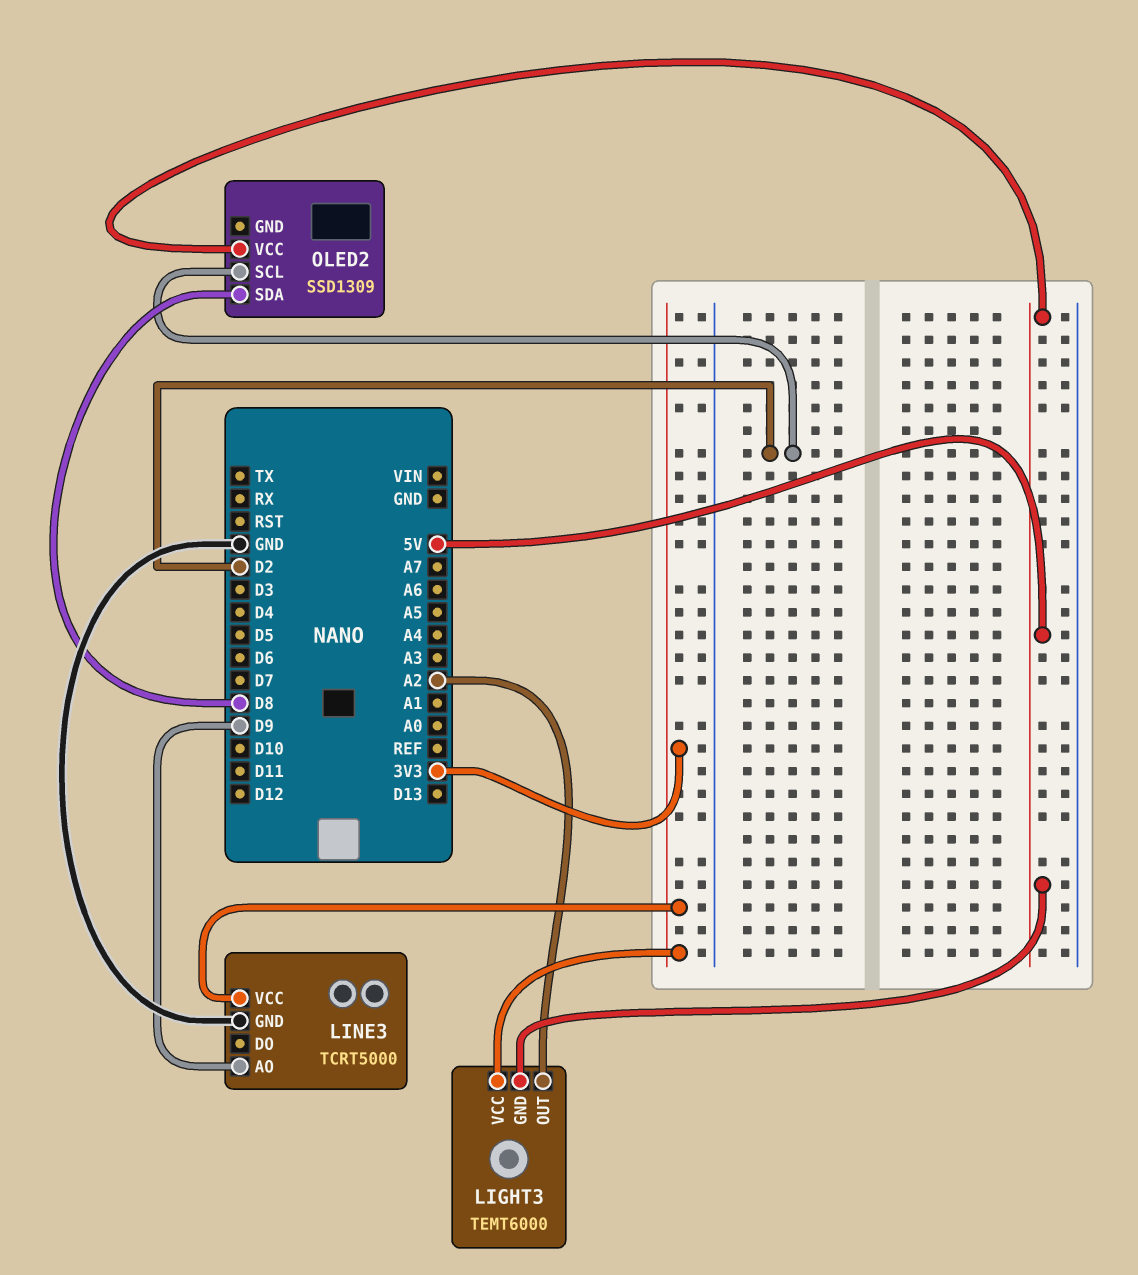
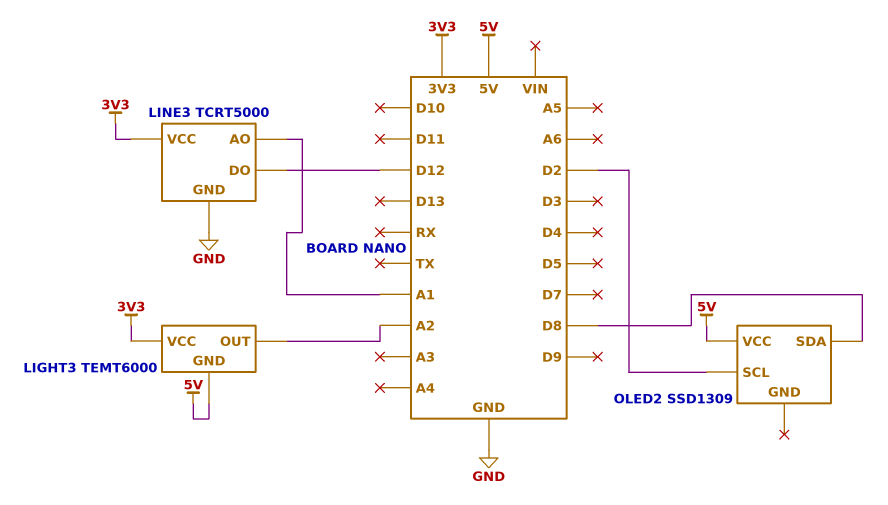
LINE3 pin AO: D9 -> A1
LINE3 pin DO: none -> D12

